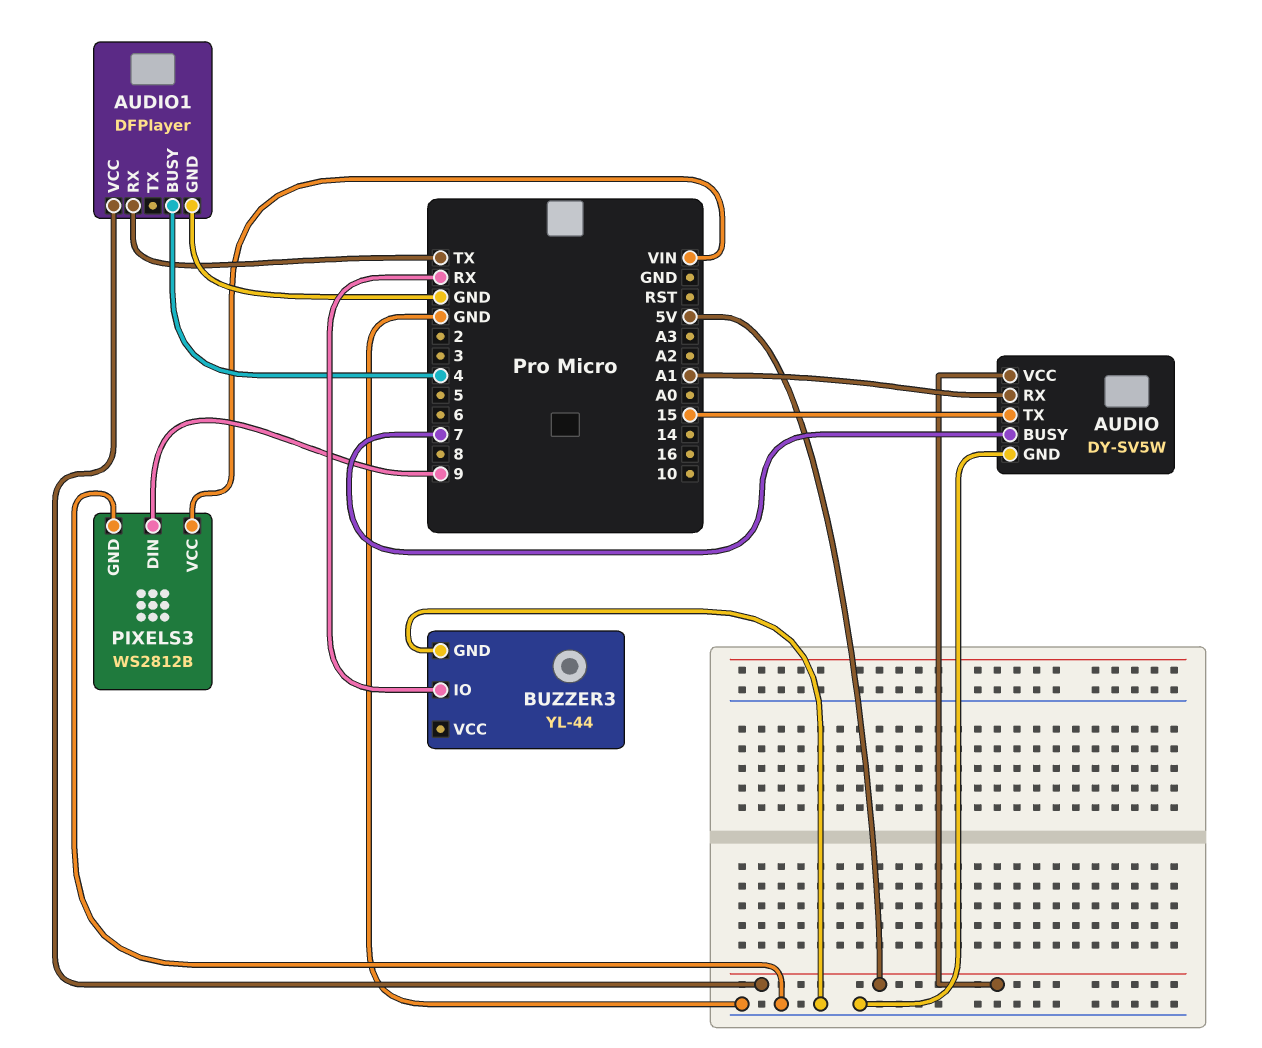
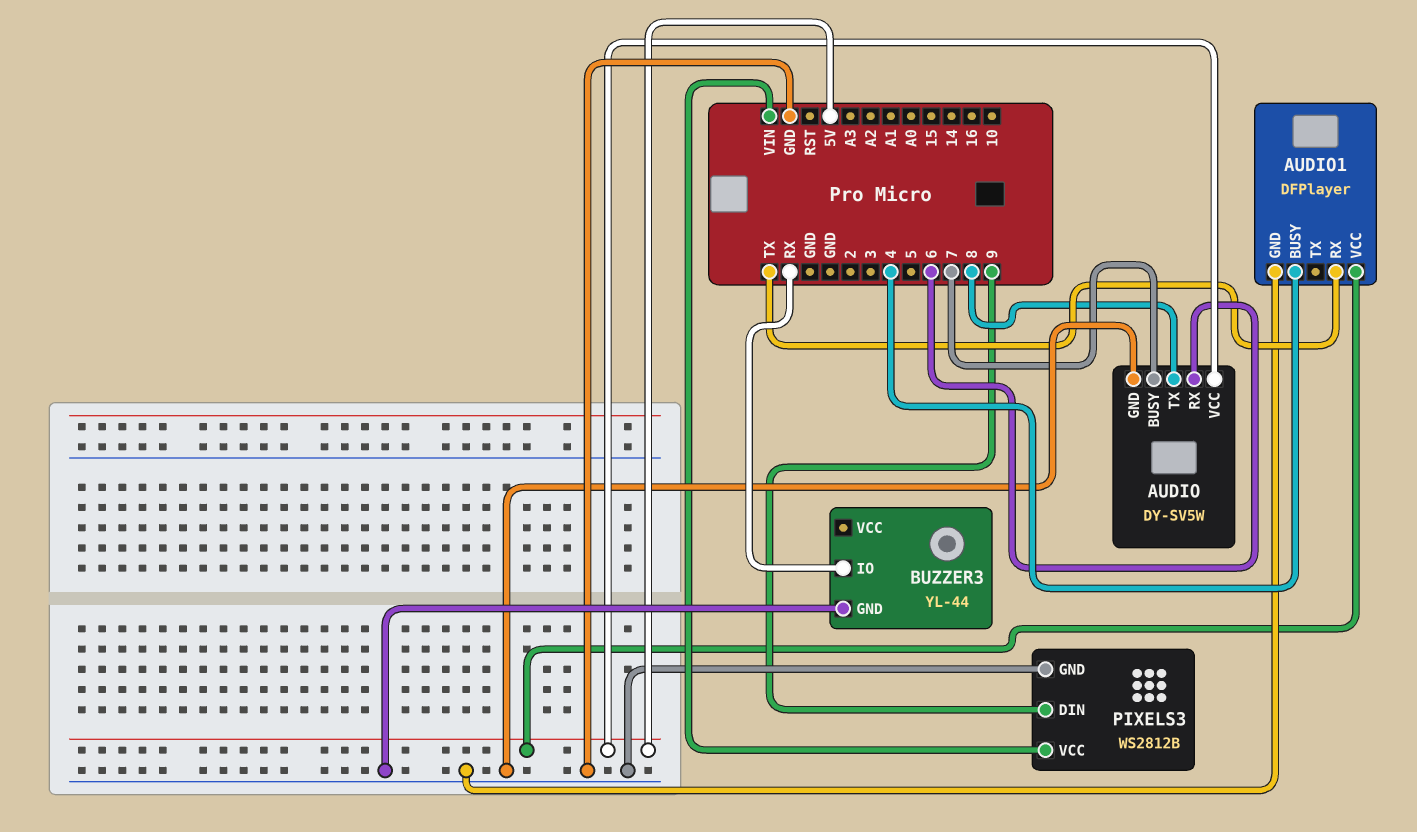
AUDIO pin RX: A1 -> 6
AUDIO pin TX: 15 -> 8

